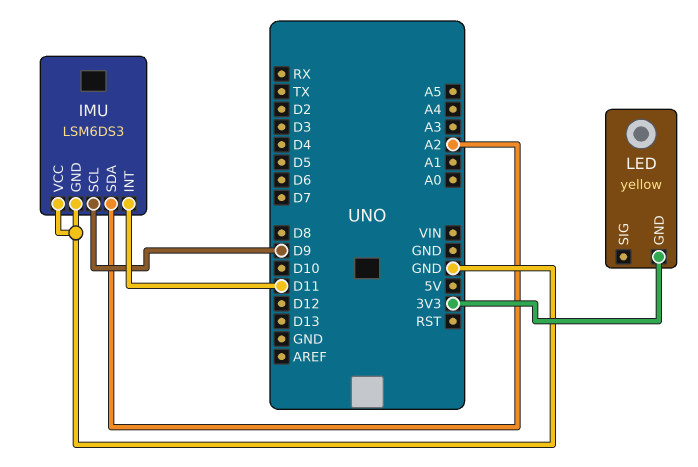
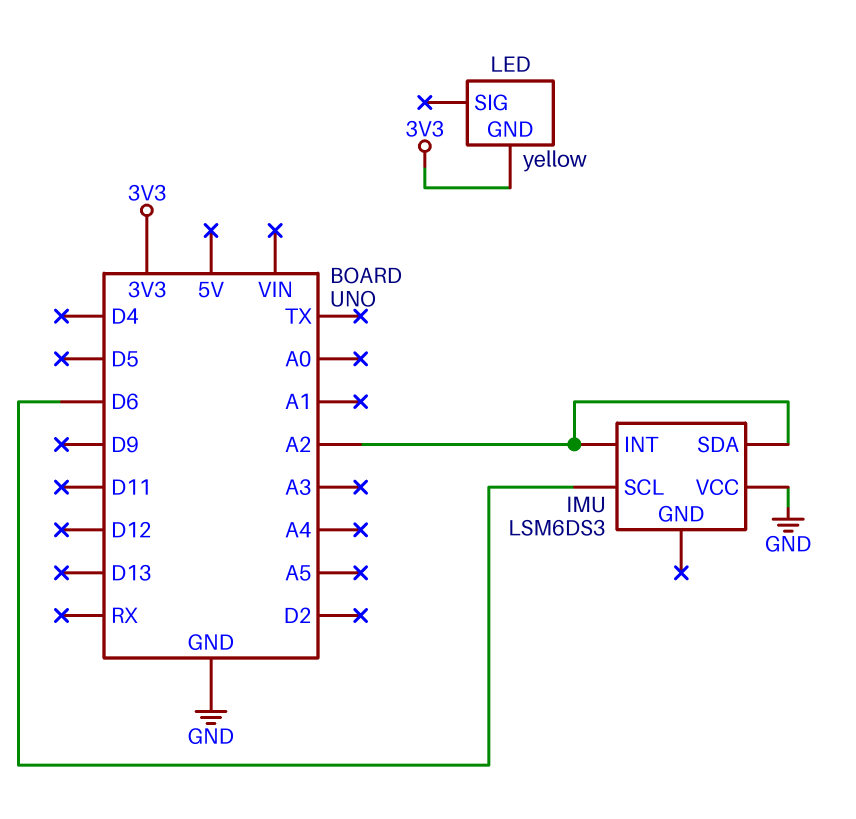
IMU pin GND: GND -> none
IMU pin INT: D11 -> A2
IMU pin SCL: D9 -> D6

